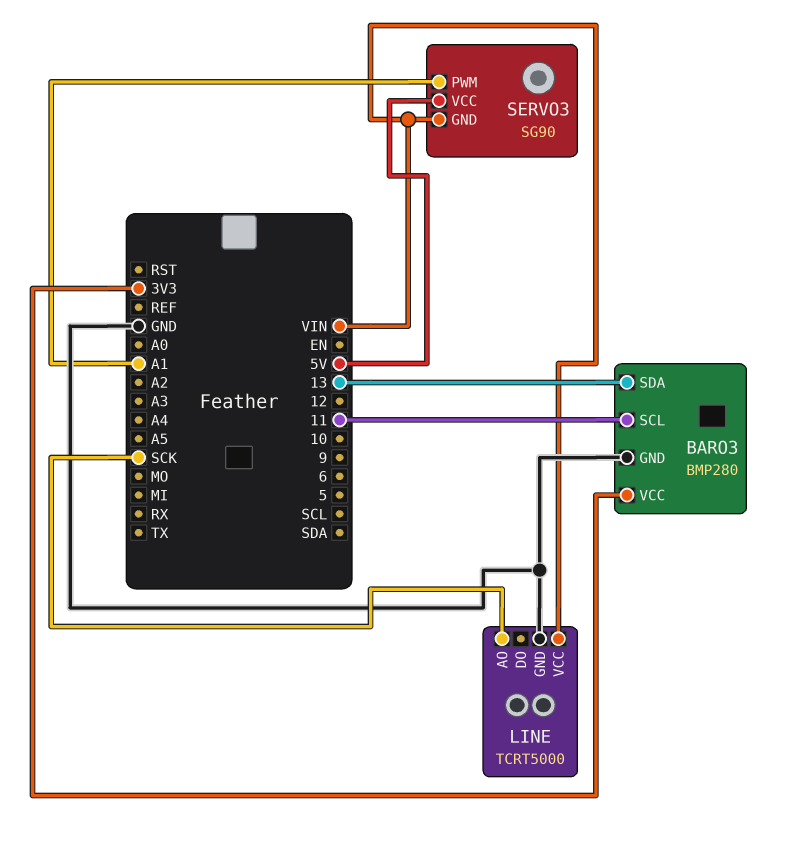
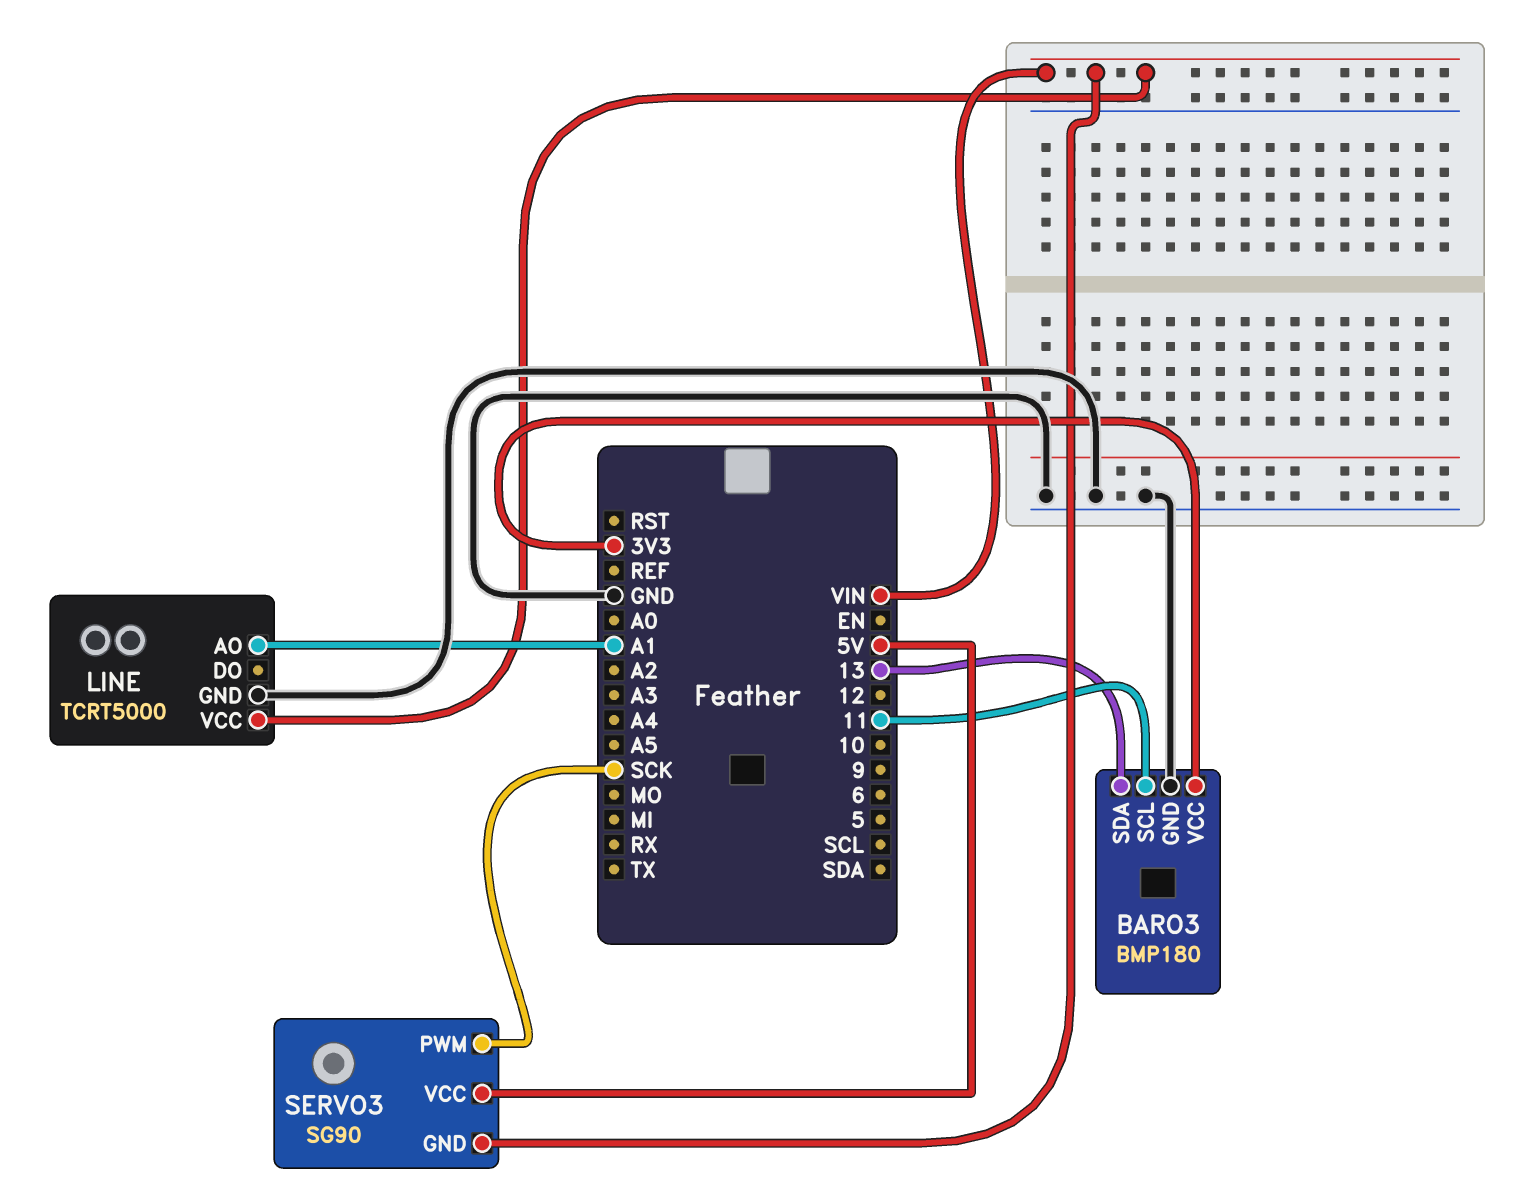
BARO3: BMP280 -> BMP180
LINE pin AO: SCK -> A1
SERVO3 pin PWM: A1 -> SCK

